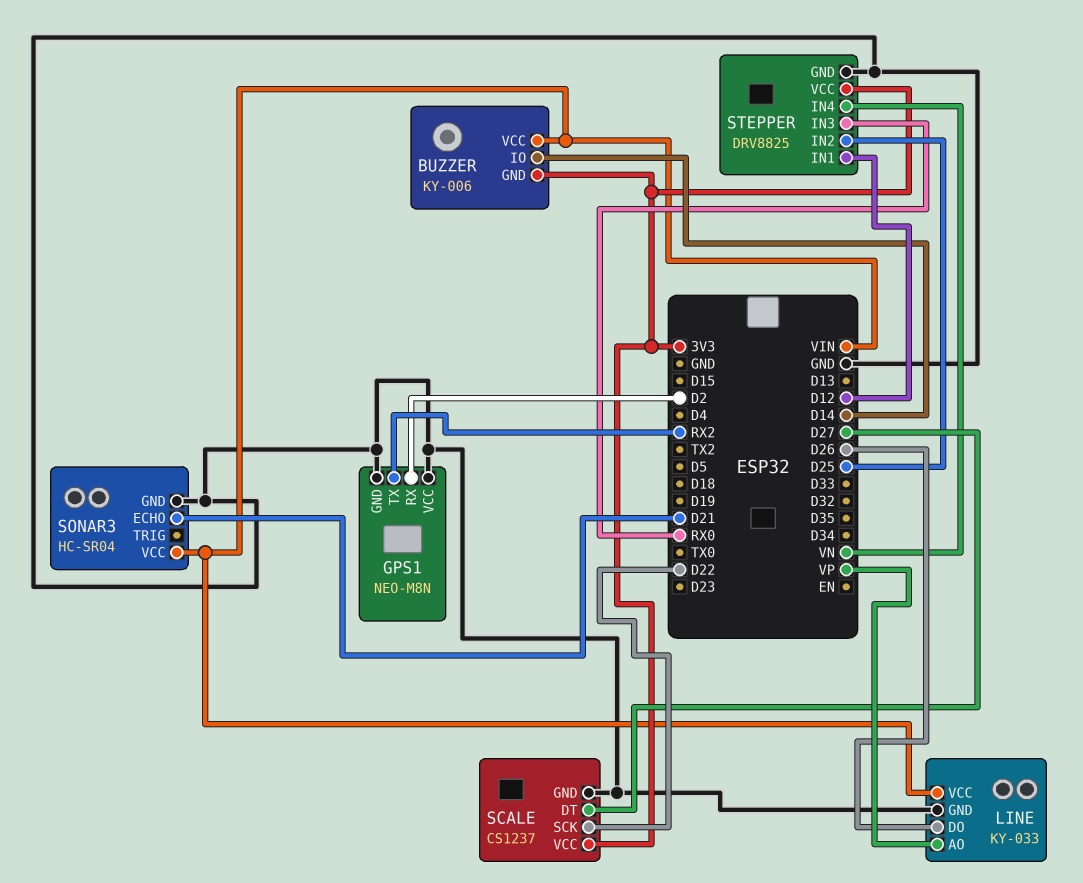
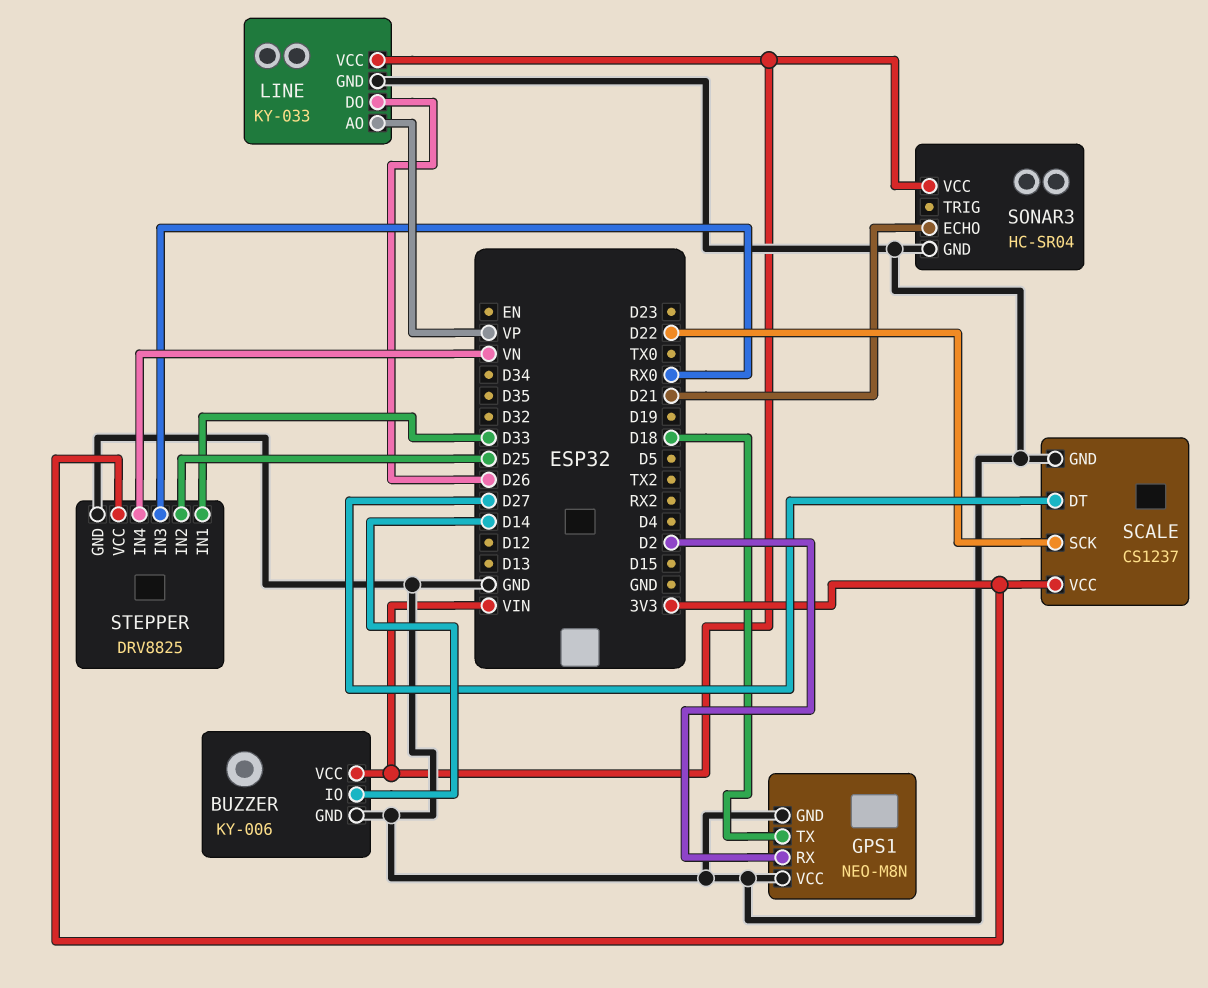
BUZZER pin GND: 3V3 -> GND
GPS1 pin TX: RX2 -> D18
STEPPER pin IN1: D12 -> D33

